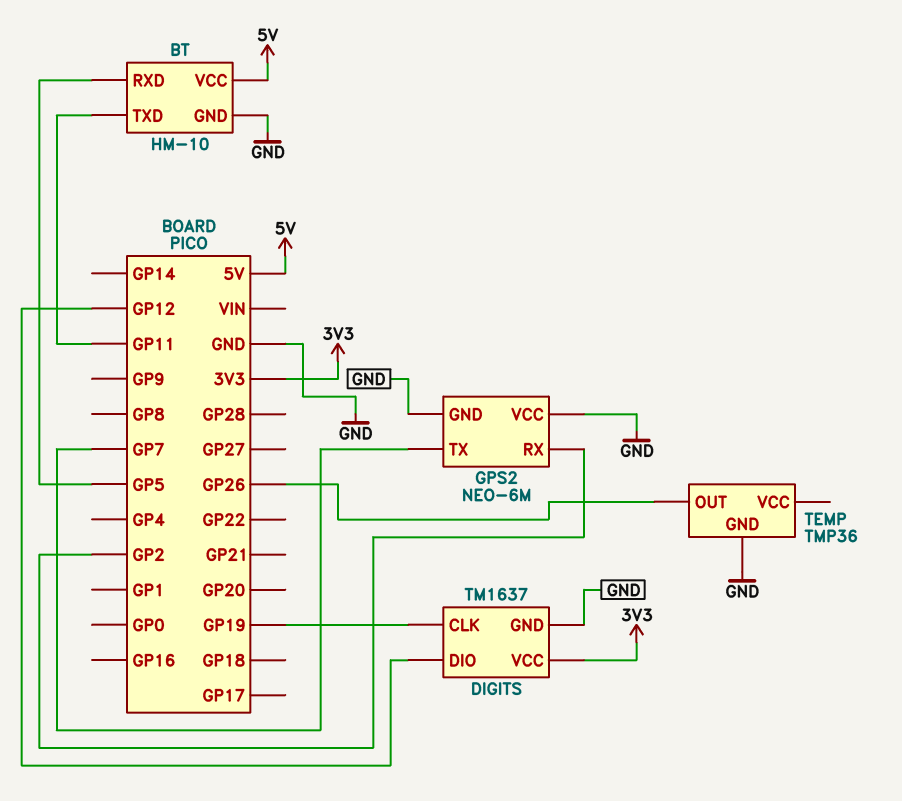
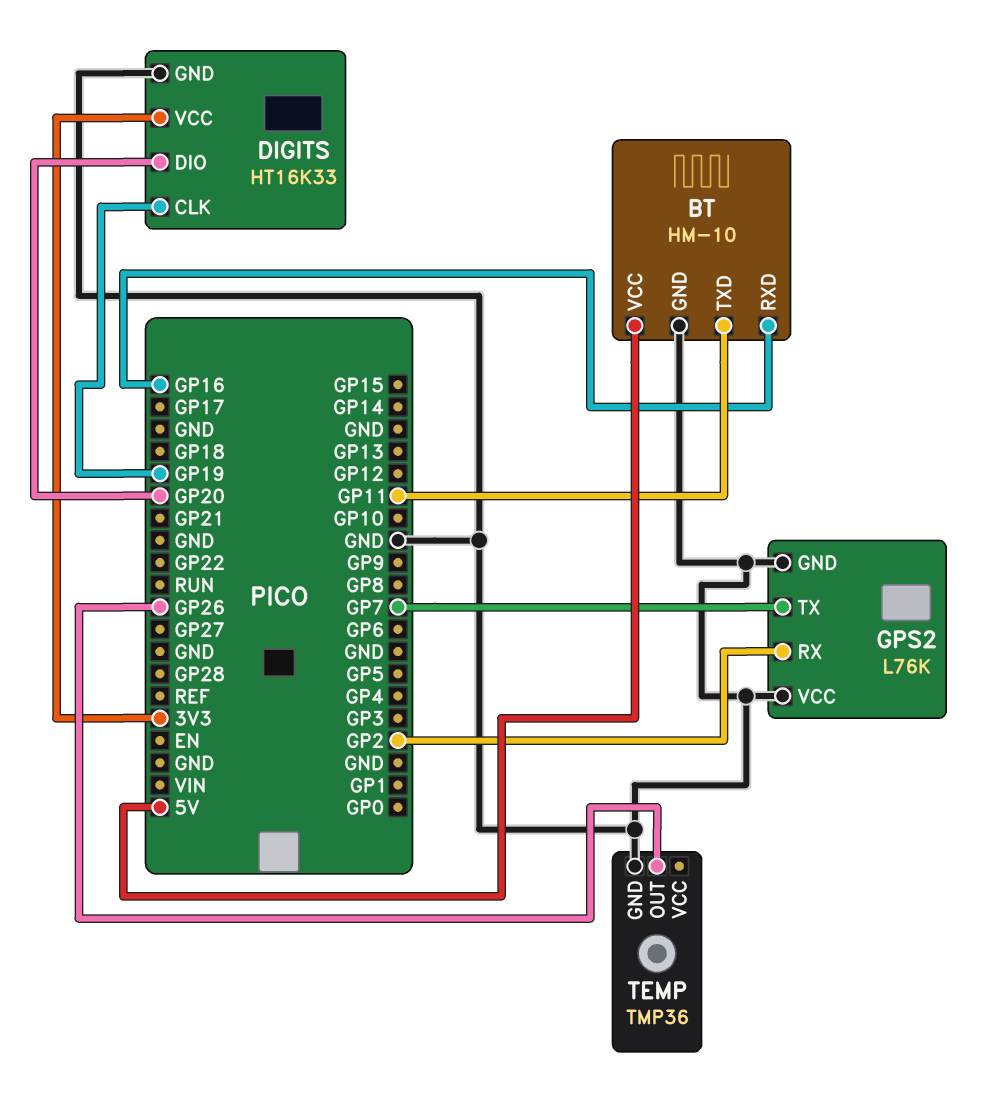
BT pin RXD: GP5 -> GP16
DIGITS: TM1637 -> HT16K33
DIGITS pin DIO: GP12 -> GP20
GPS2: NEO-6M -> L76K

